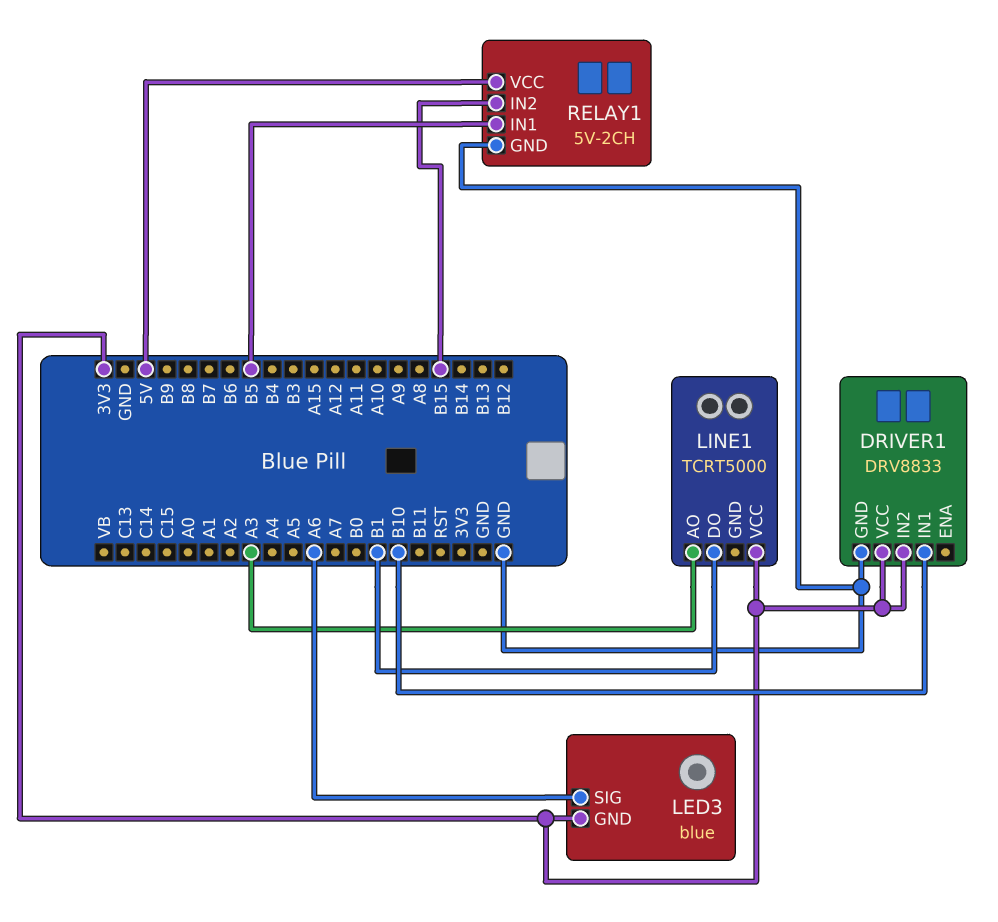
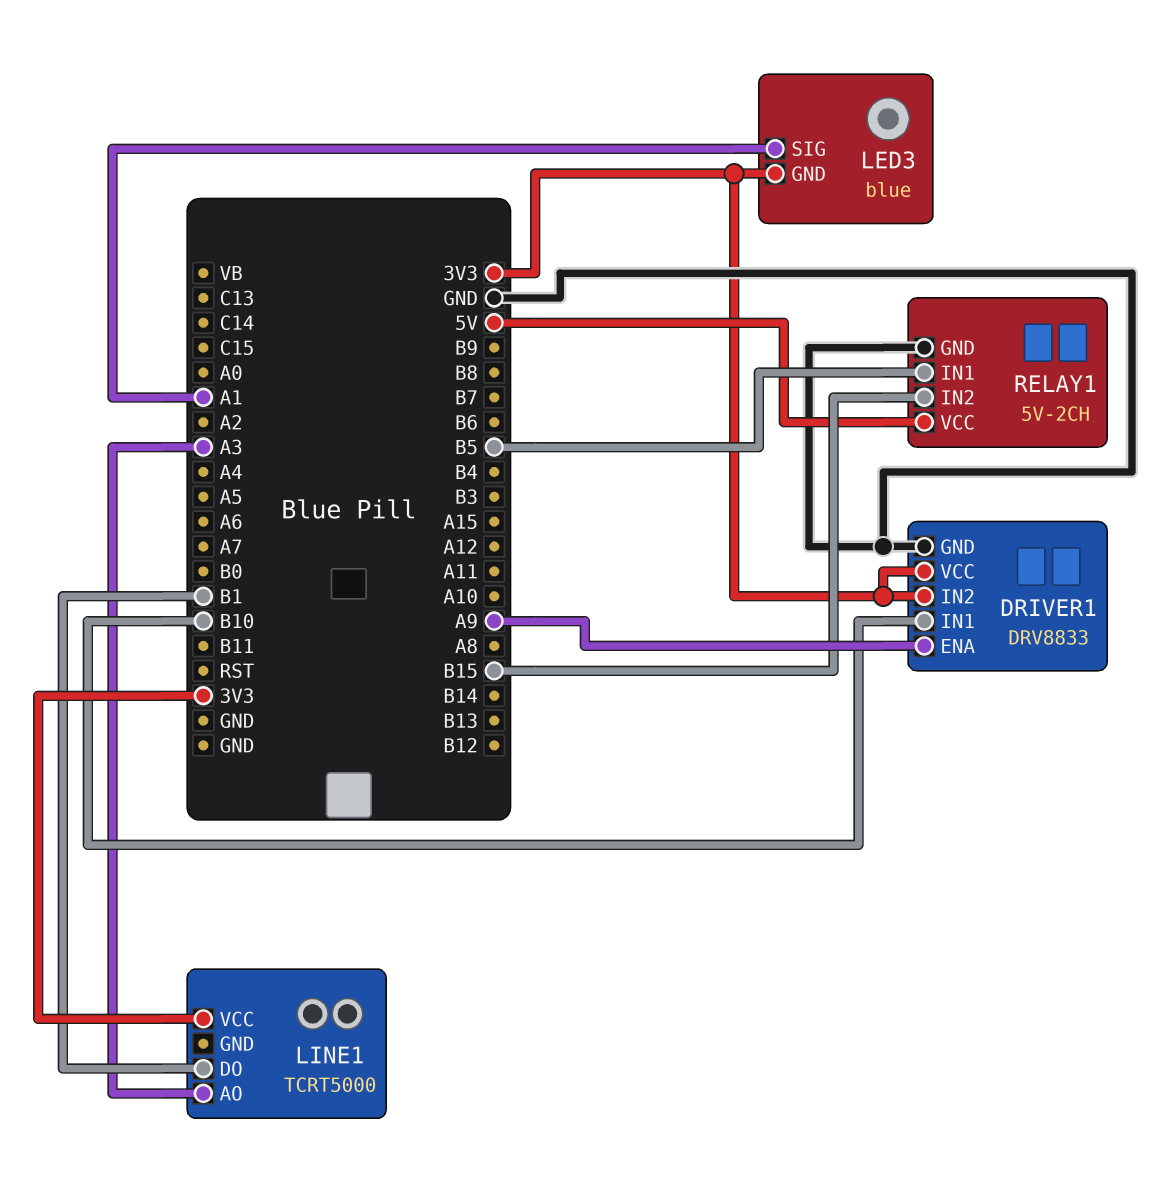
DRIVER1 pin ENA: none -> A9
LED3 pin SIG: A6 -> A1

